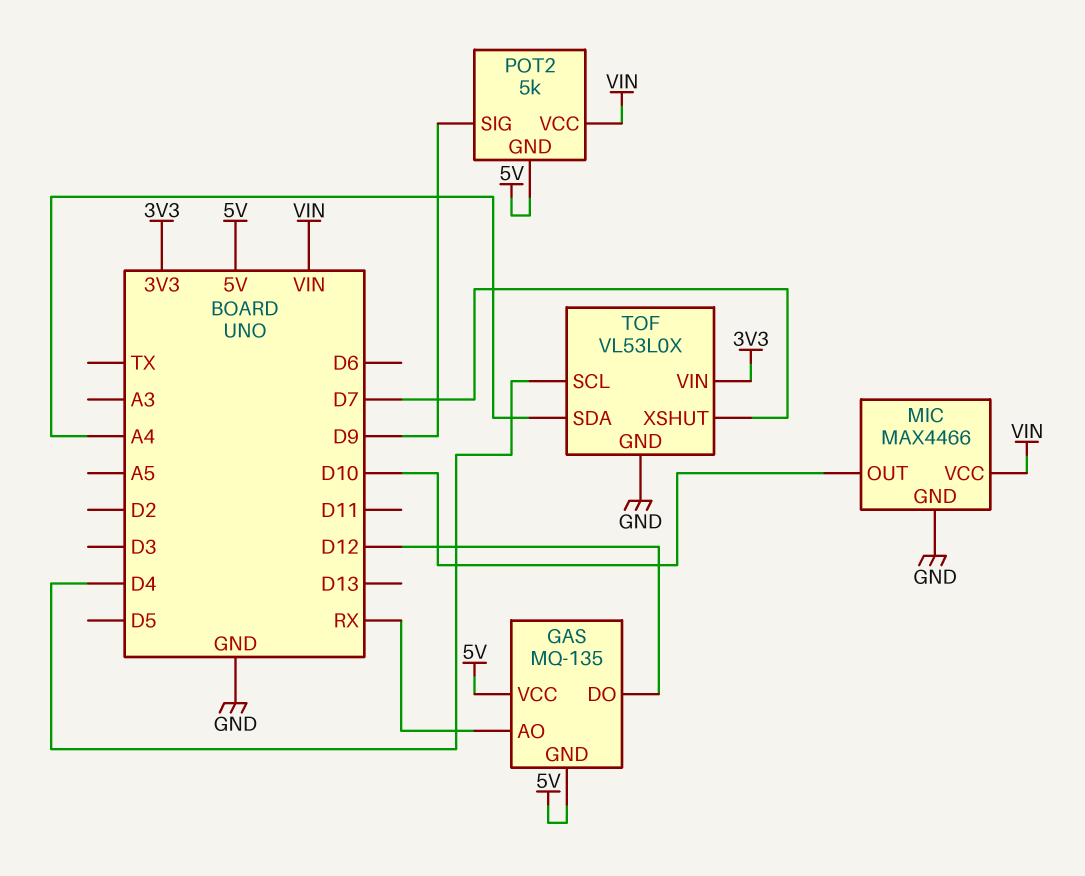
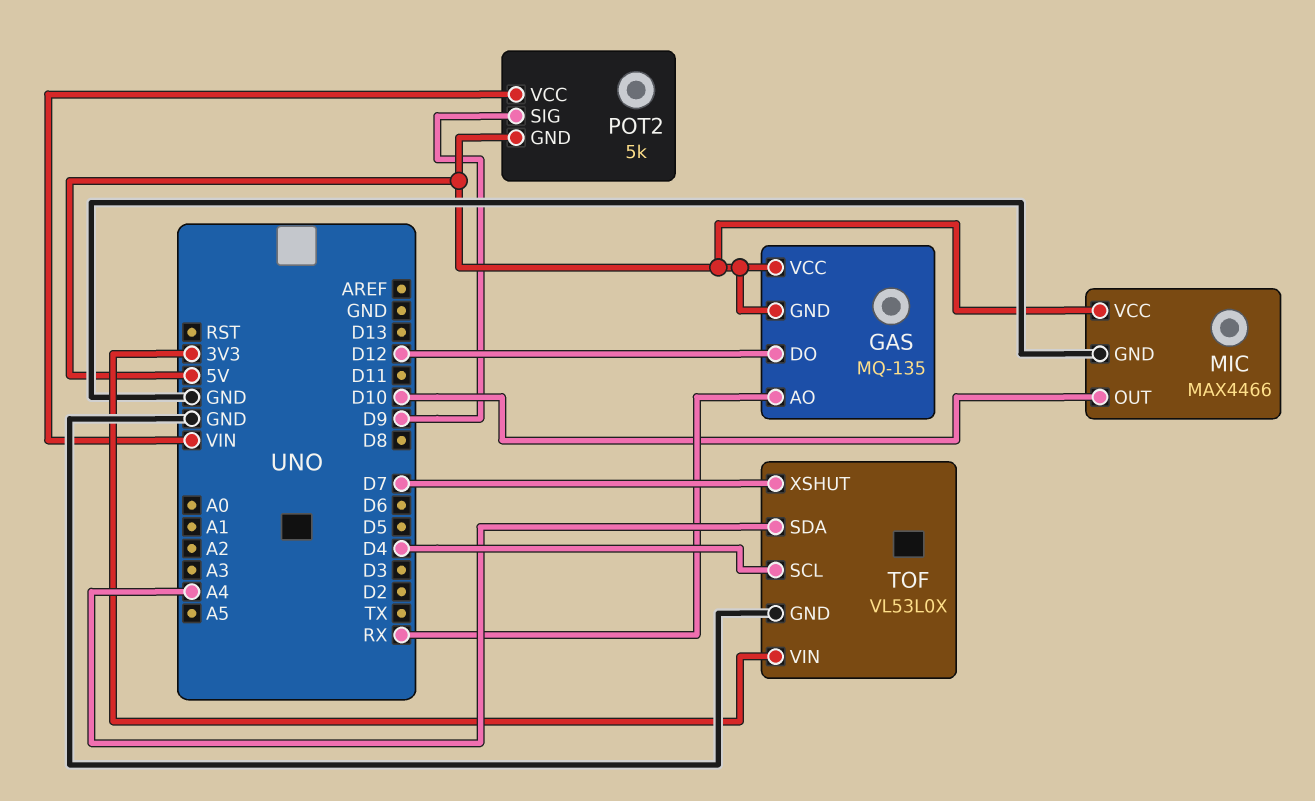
MIC pin VCC: VIN -> 5V

